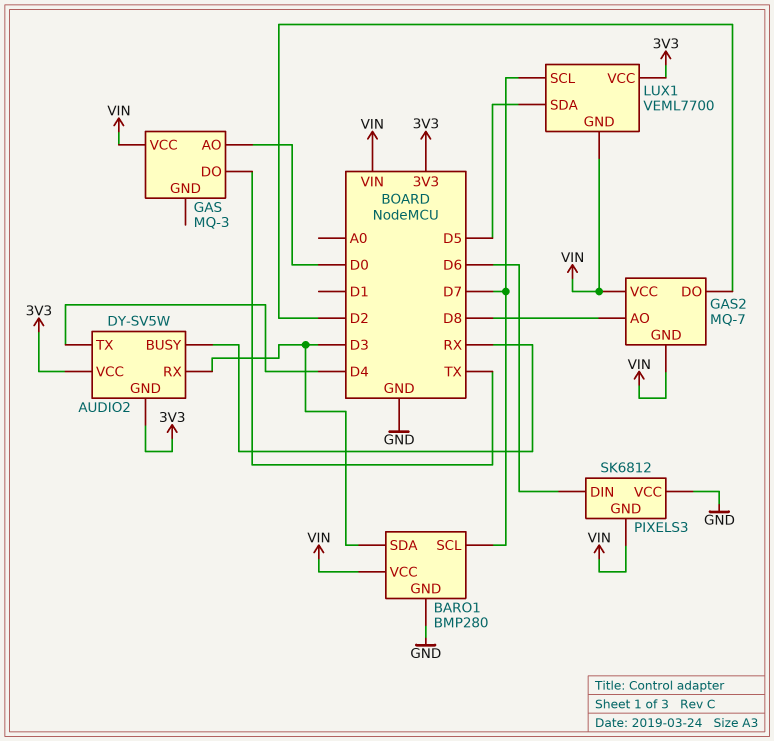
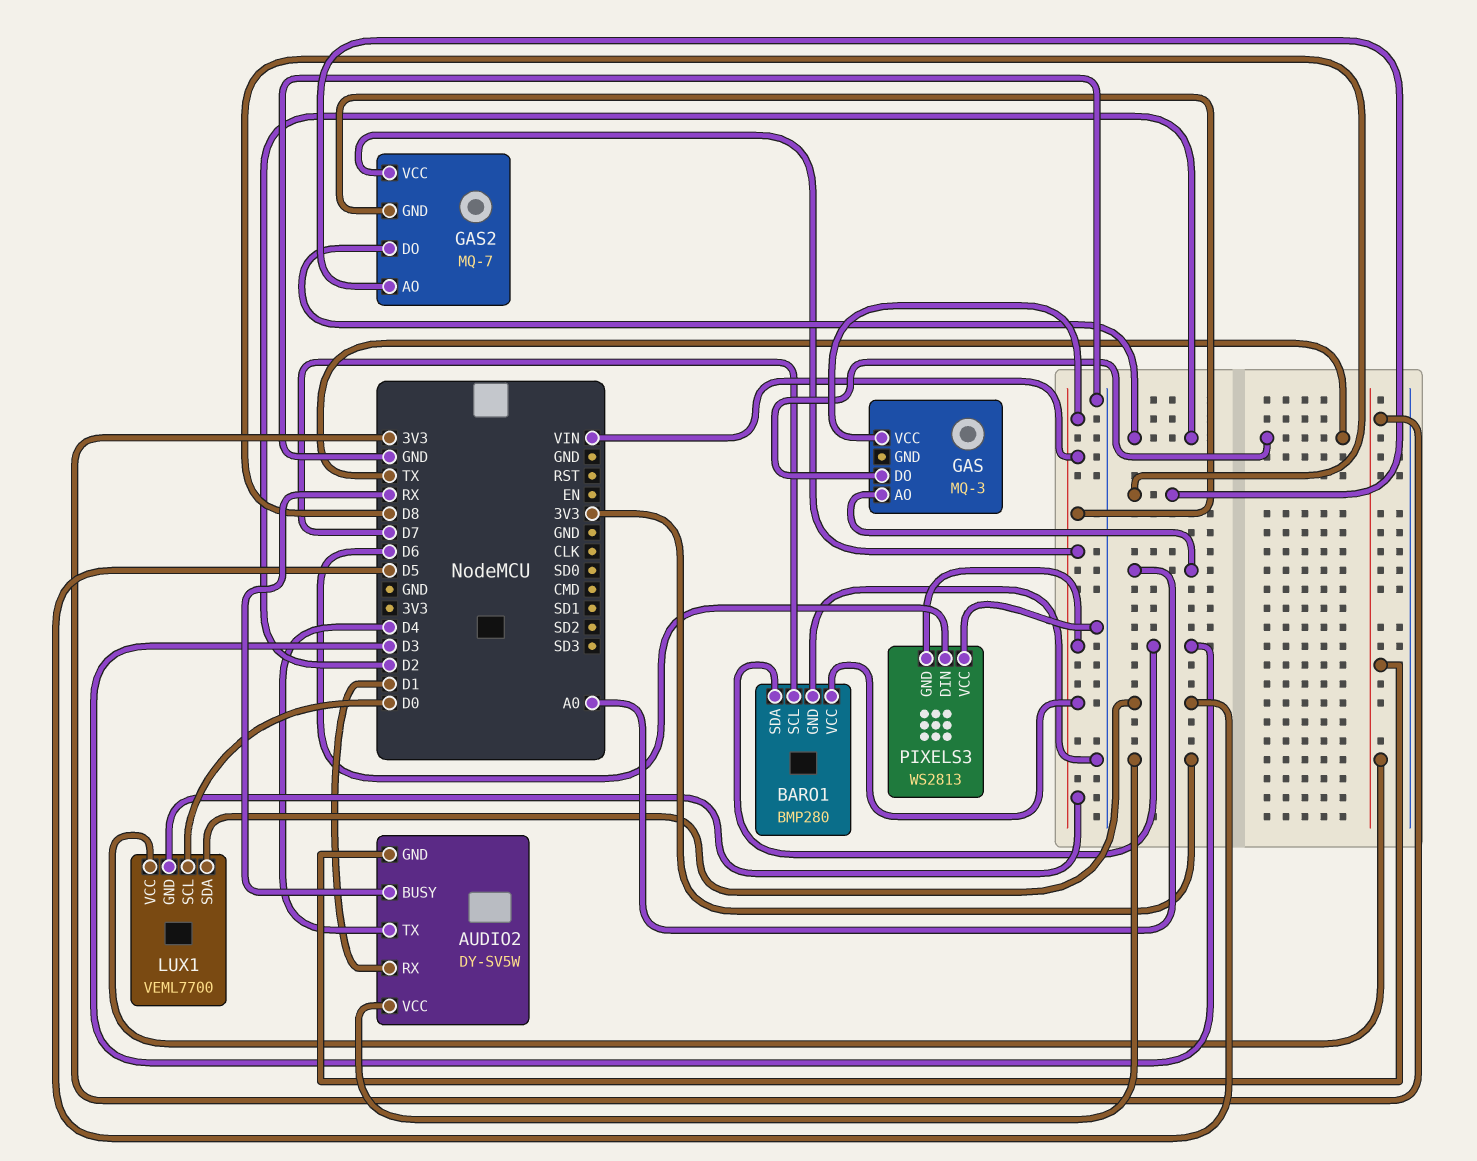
AUDIO2 pin RX: D3 -> D1
GAS pin AO: D0 -> A0
LUX1 pin SCL: D7 -> D0
PIXELS3: SK6812 -> WS2813

